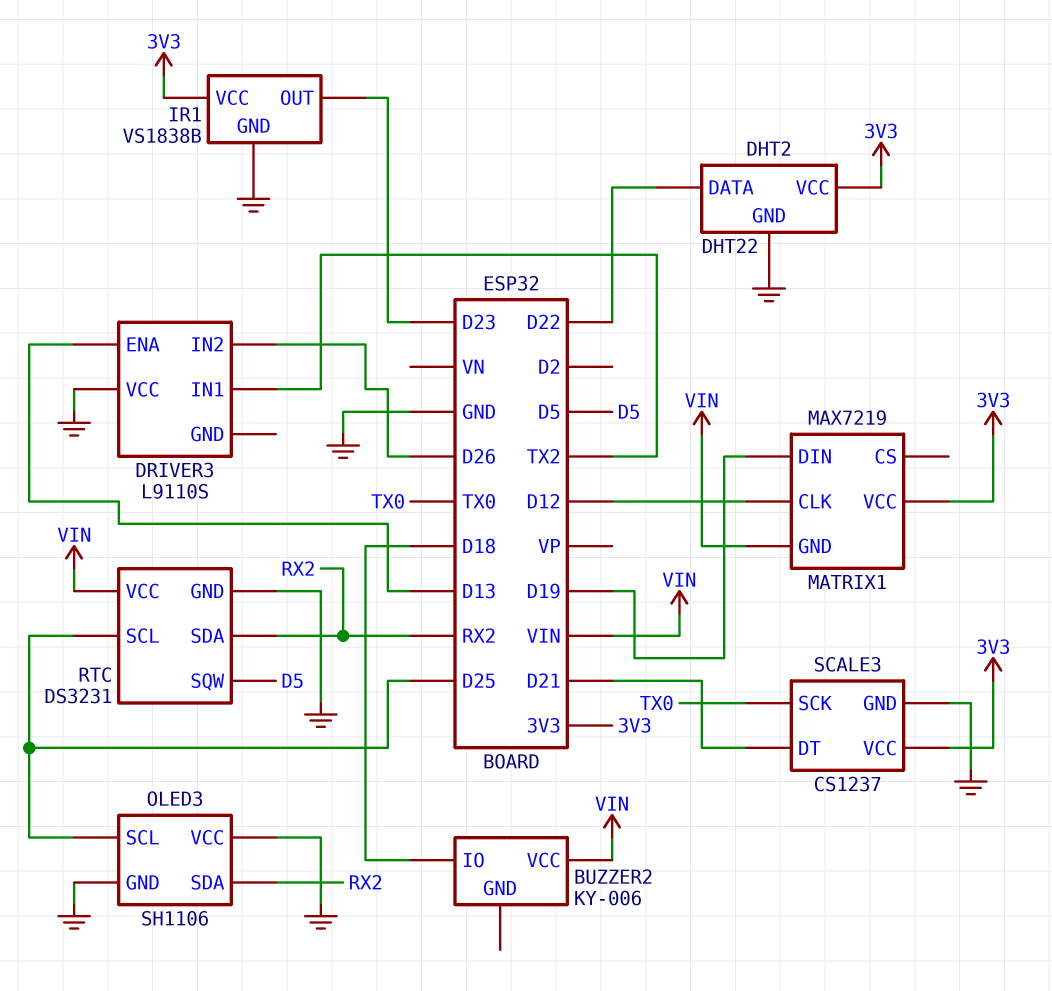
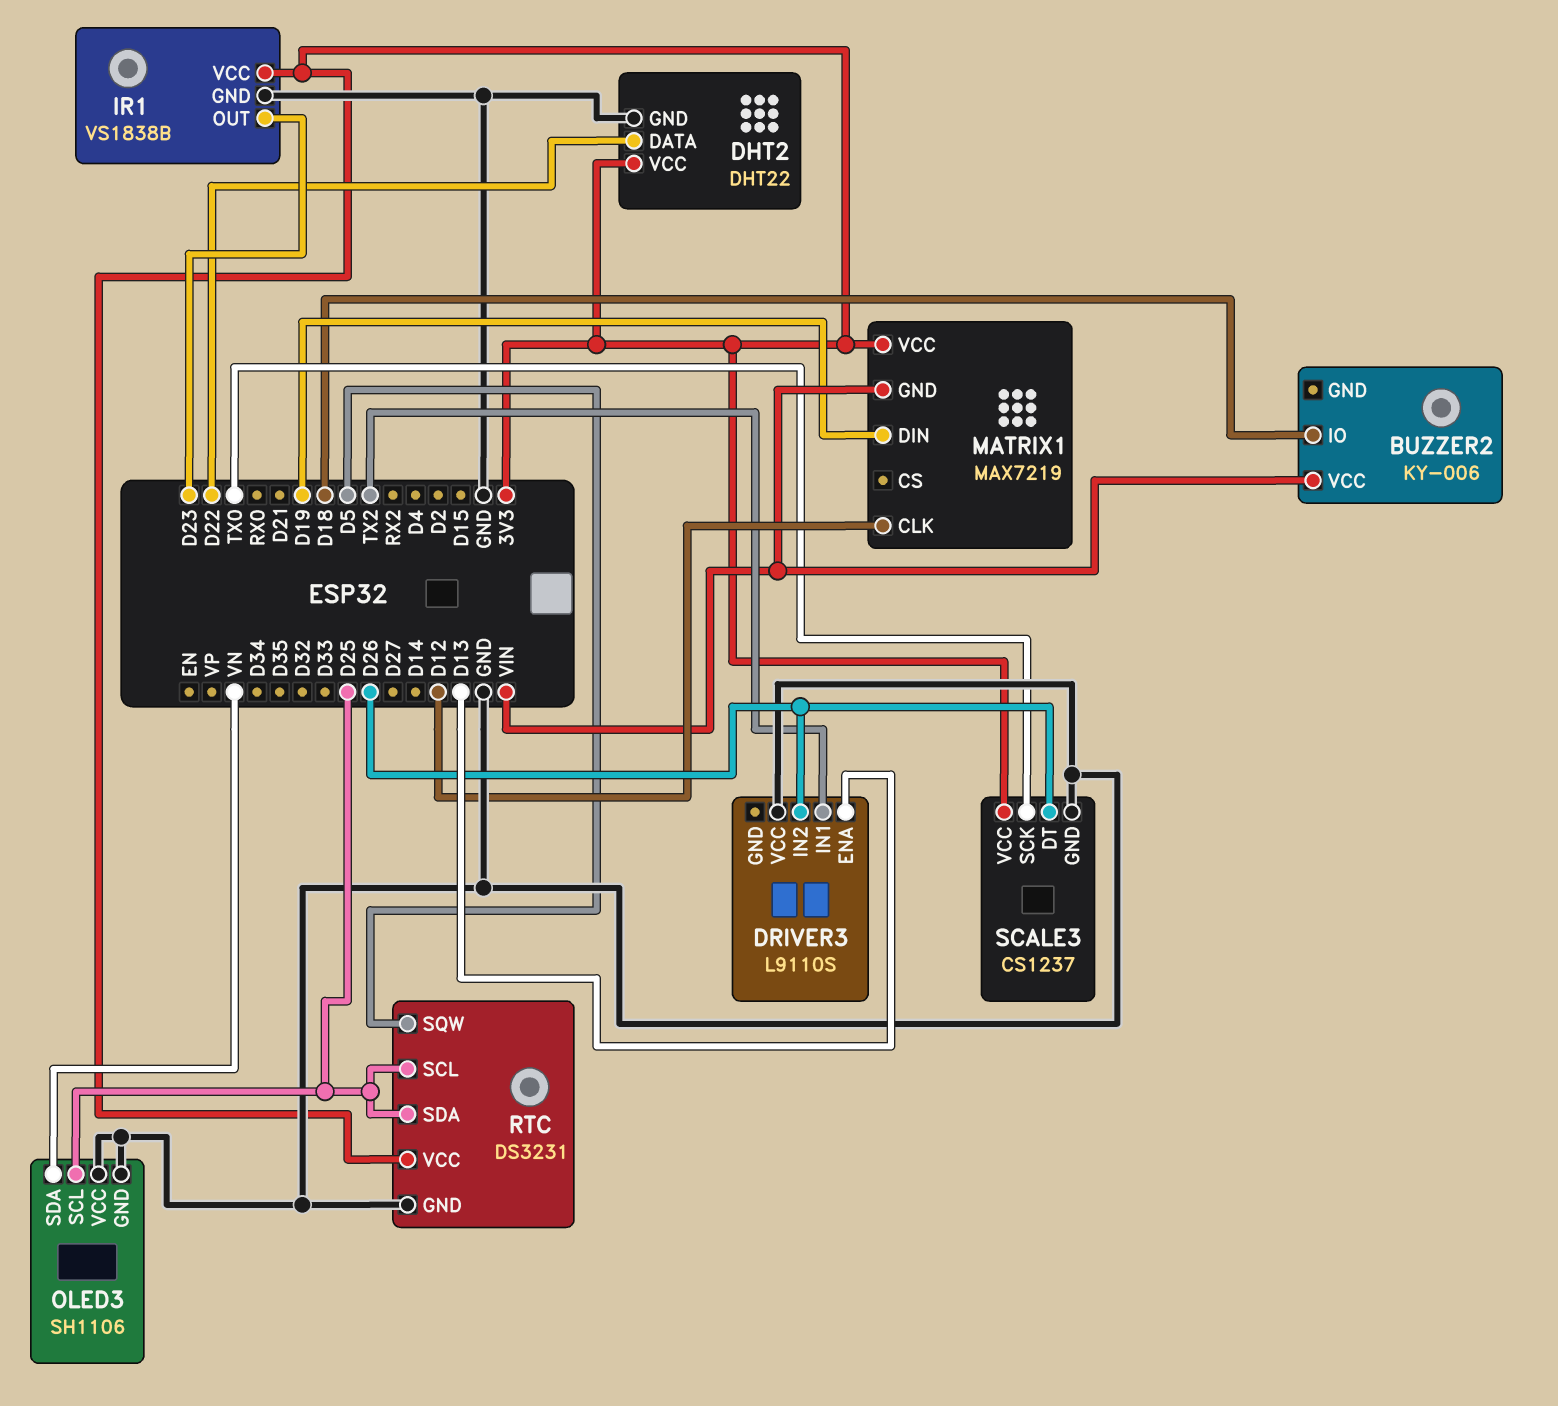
OLED3 pin SDA: RX2 -> VN
RTC pin SDA: RX2 -> D25
RTC pin VCC: VIN -> 3V3
SCALE3 pin DT: D21 -> D26

